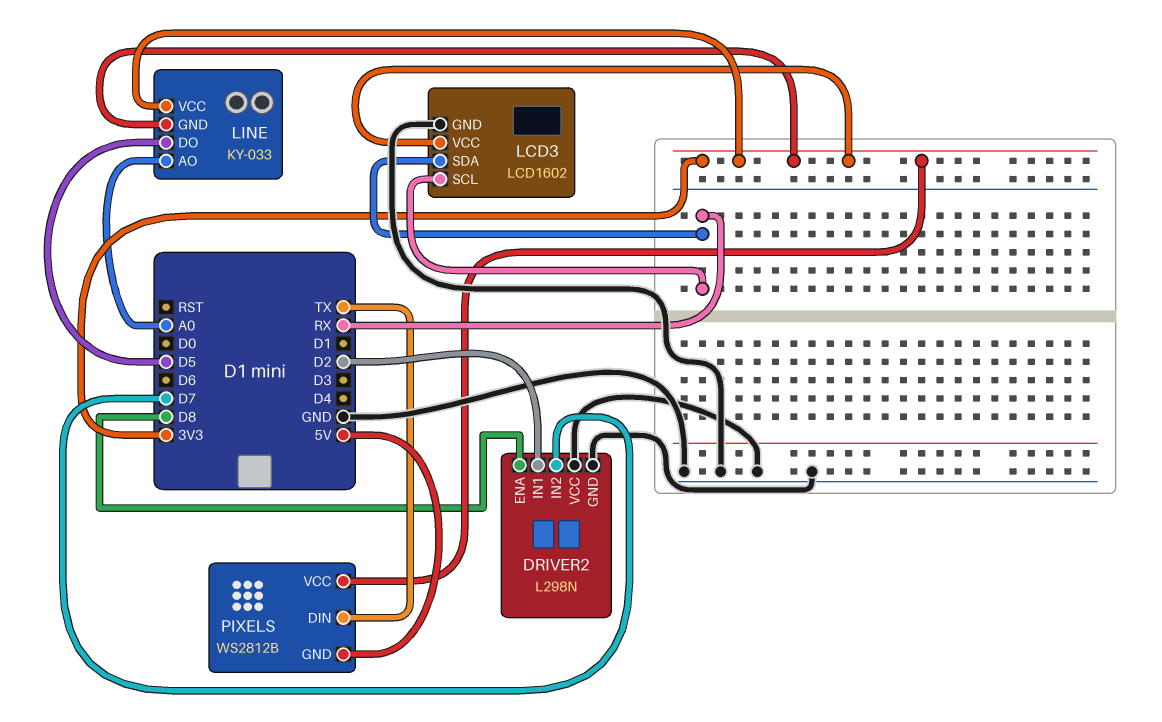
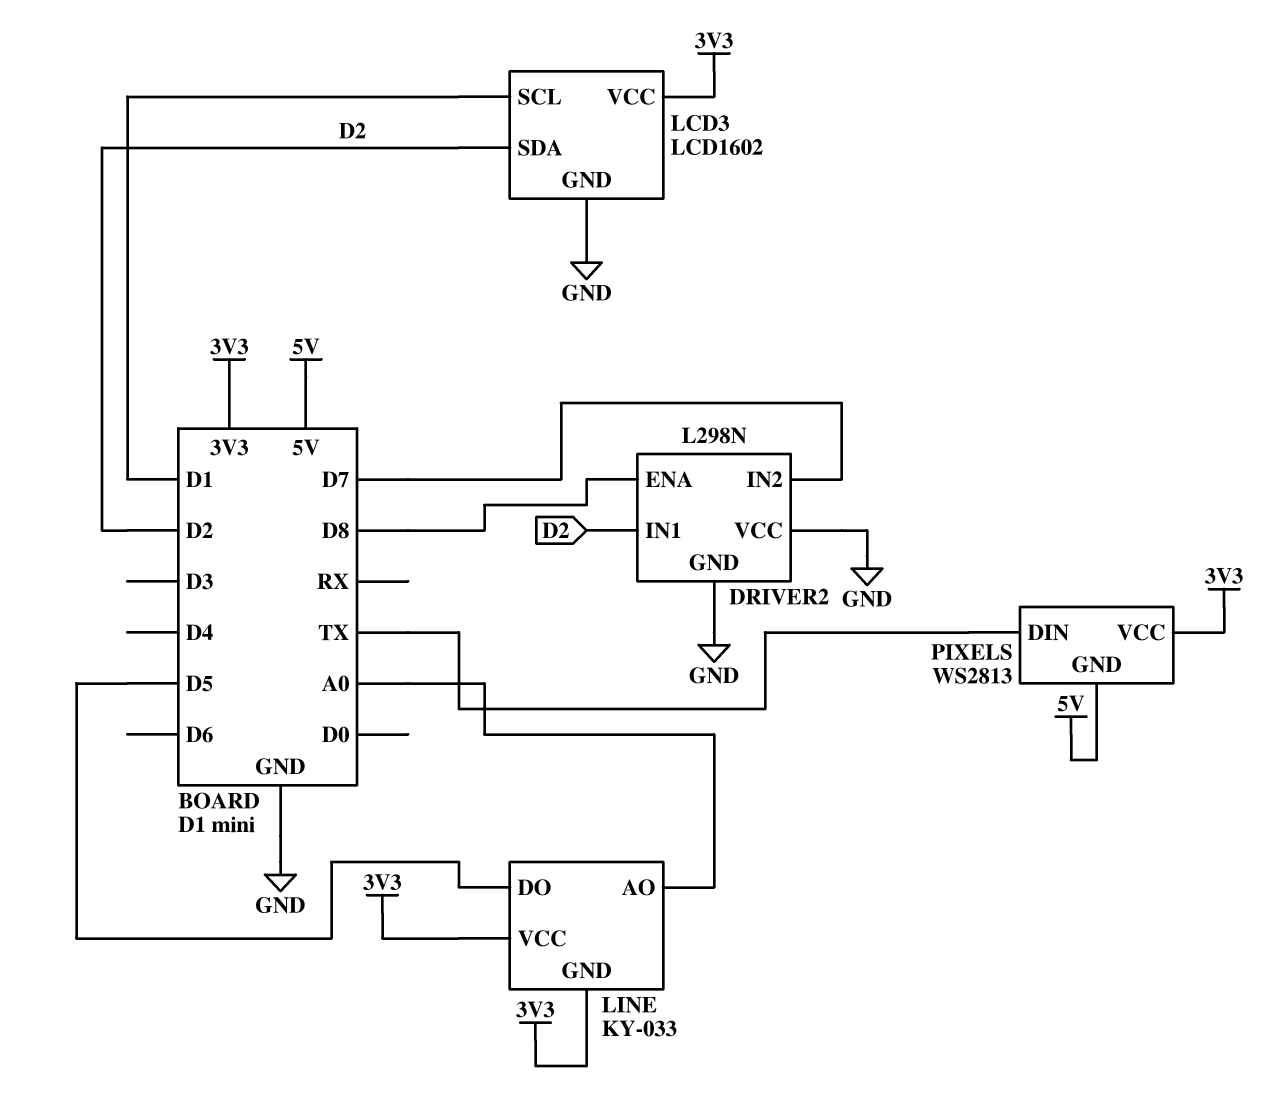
LCD3 pin SCL: RX -> D1
LCD3 pin SDA: RX -> D2
PIXELS: WS2812B -> WS2813

